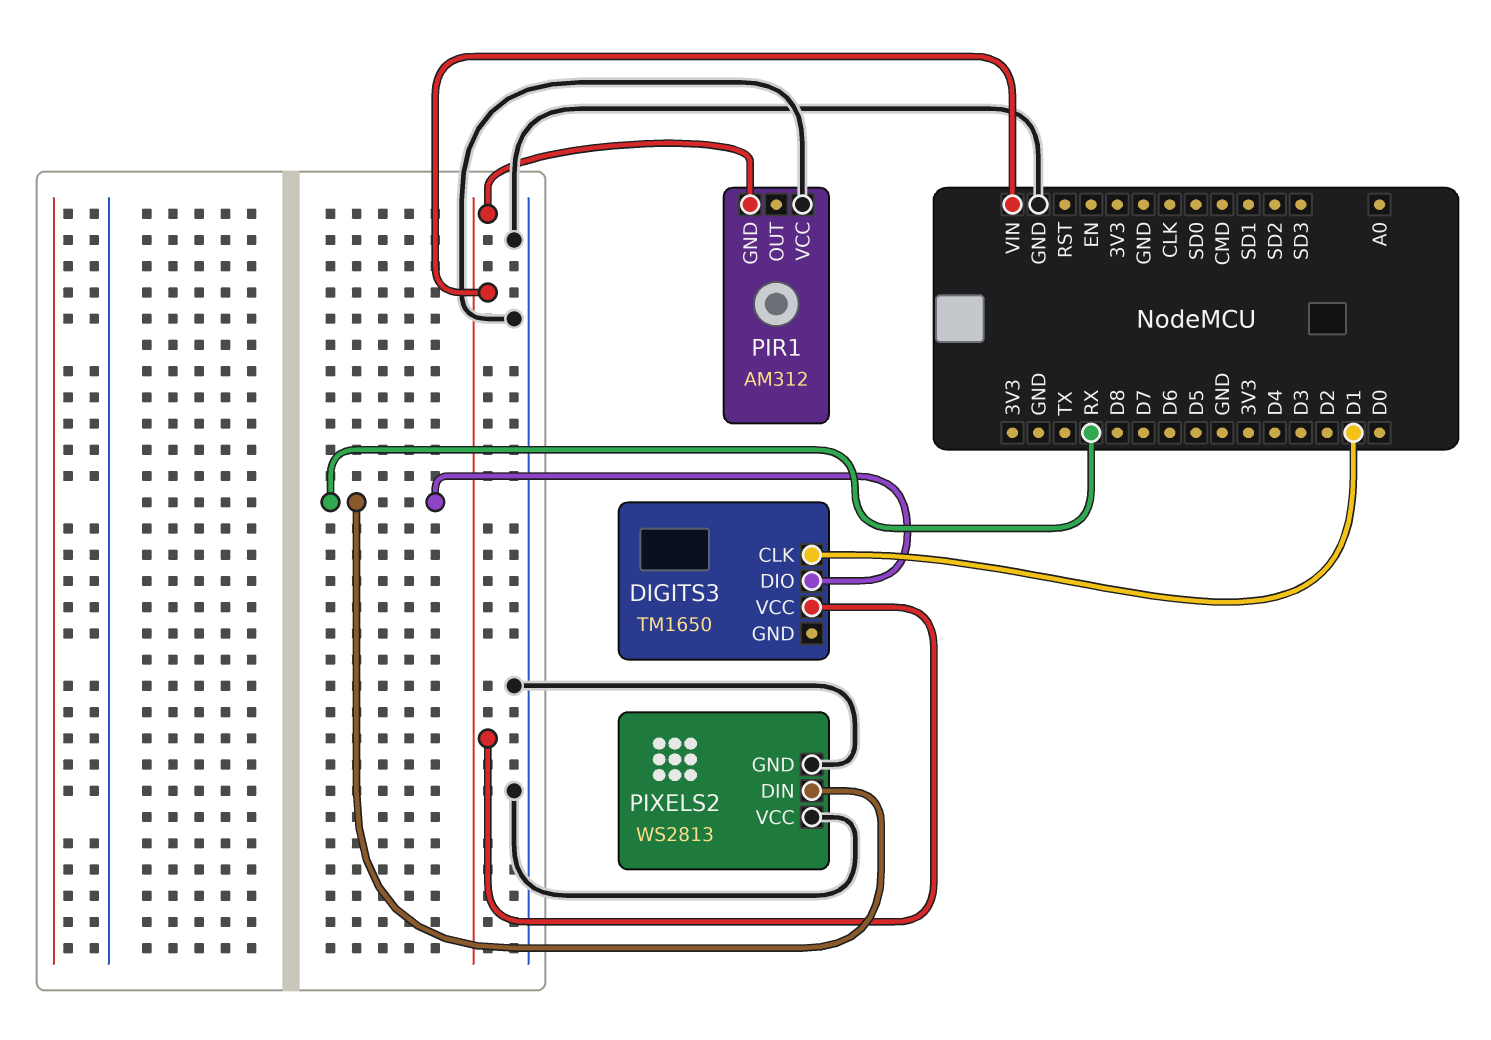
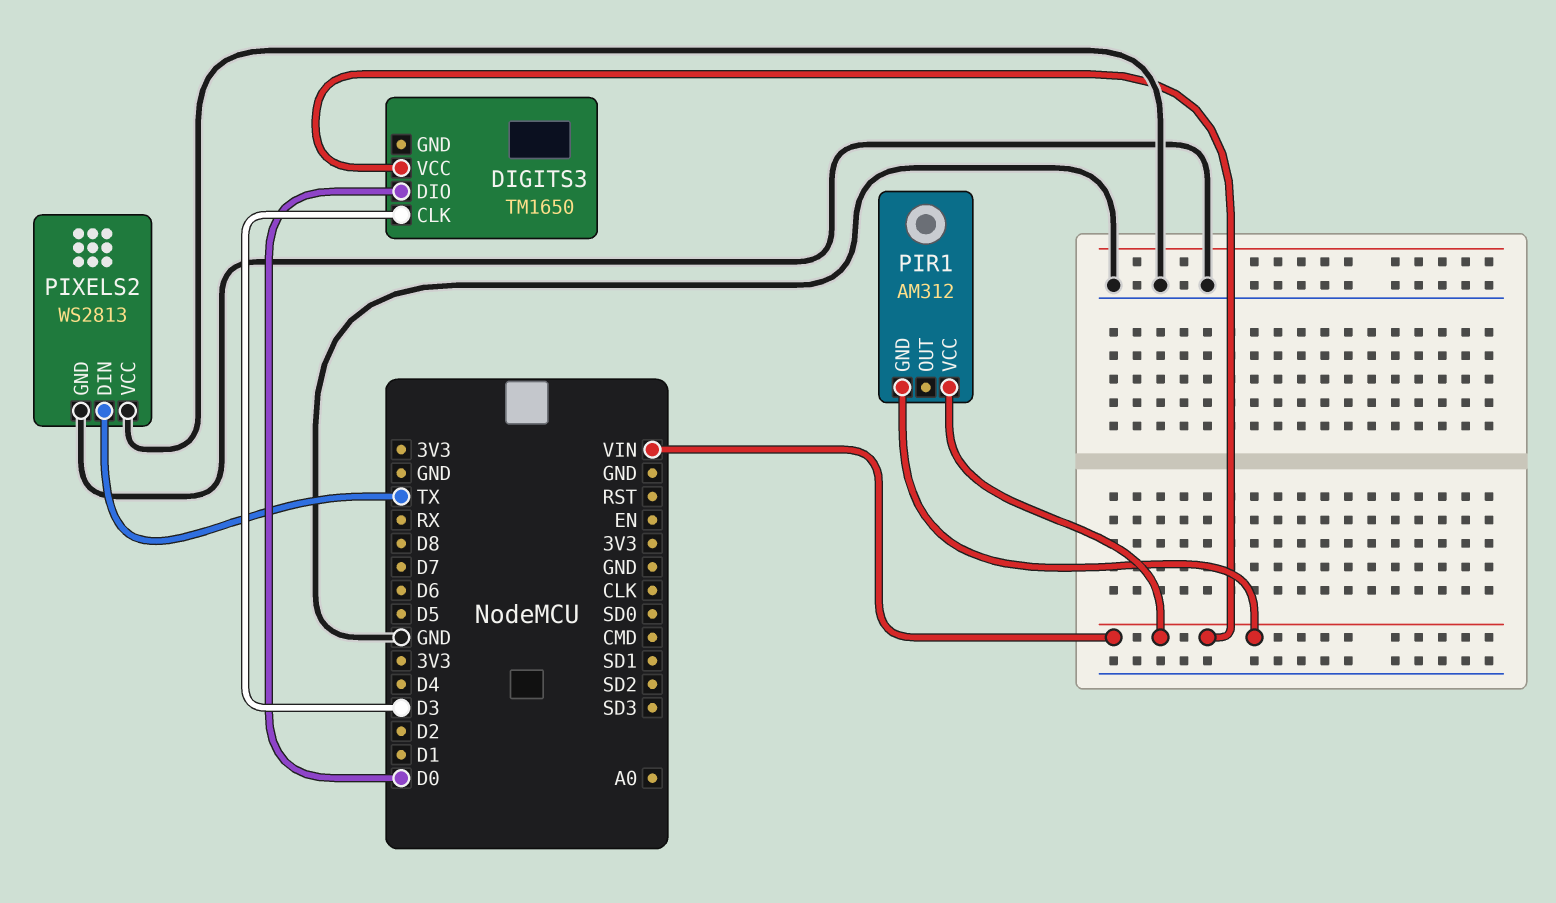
DIGITS3 pin CLK: D1 -> D3
DIGITS3 pin DIO: RX -> D0
PIR1 pin VCC: GND -> VIN
PIXELS2 pin DIN: RX -> TX

